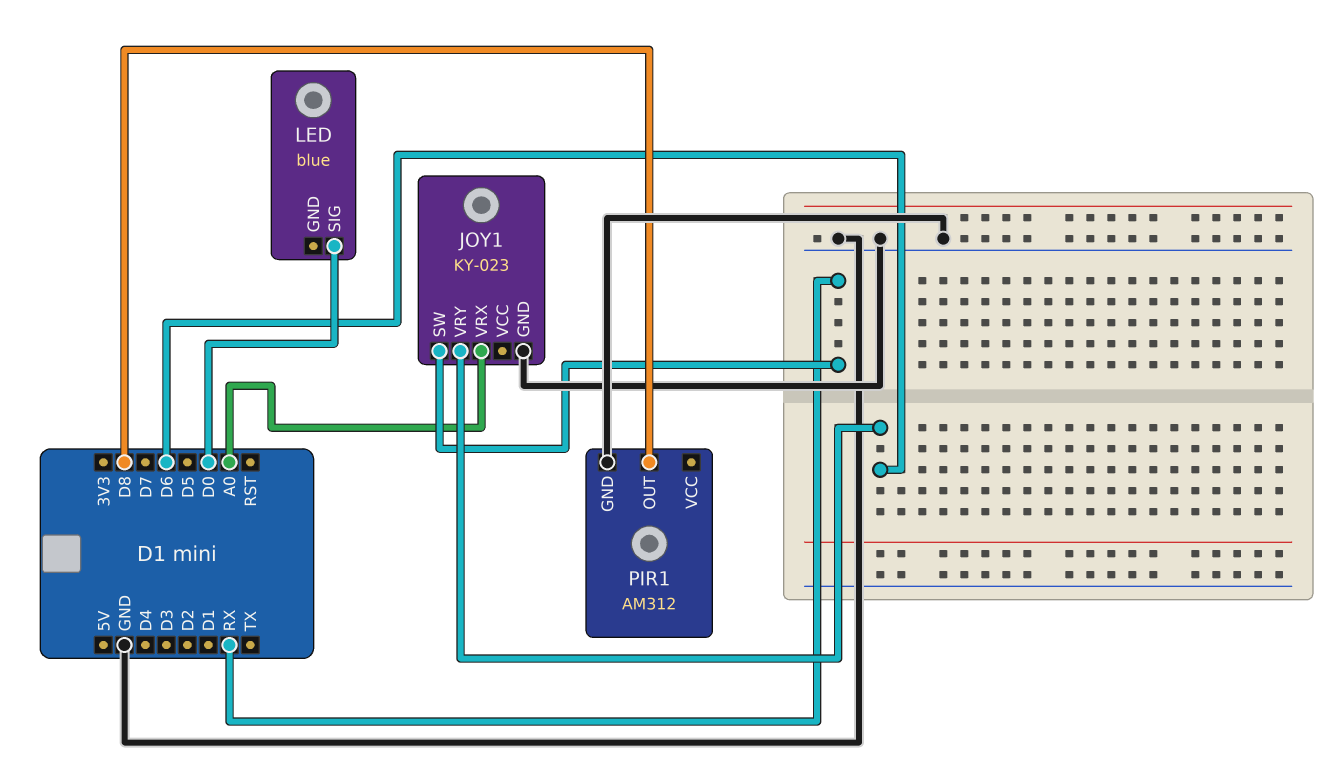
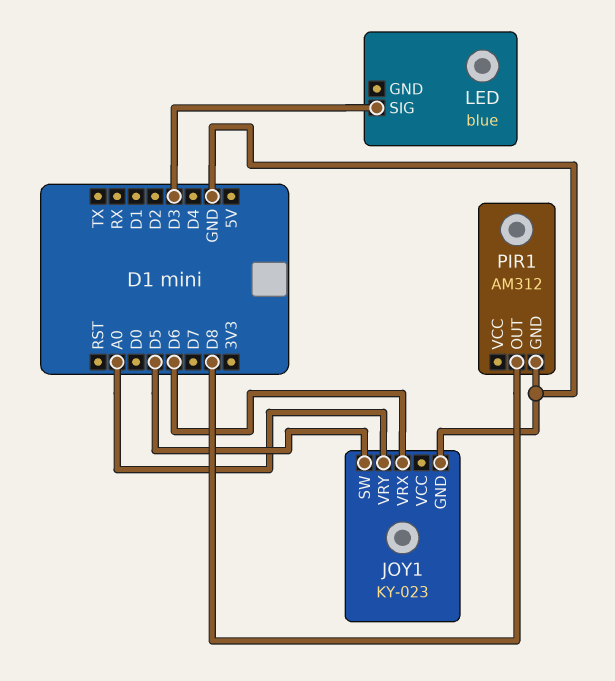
JOY1 pin SW: RX -> D5
JOY1 pin VRX: A0 -> D6
JOY1 pin VRY: D6 -> A0
LED pin SIG: D0 -> D3

